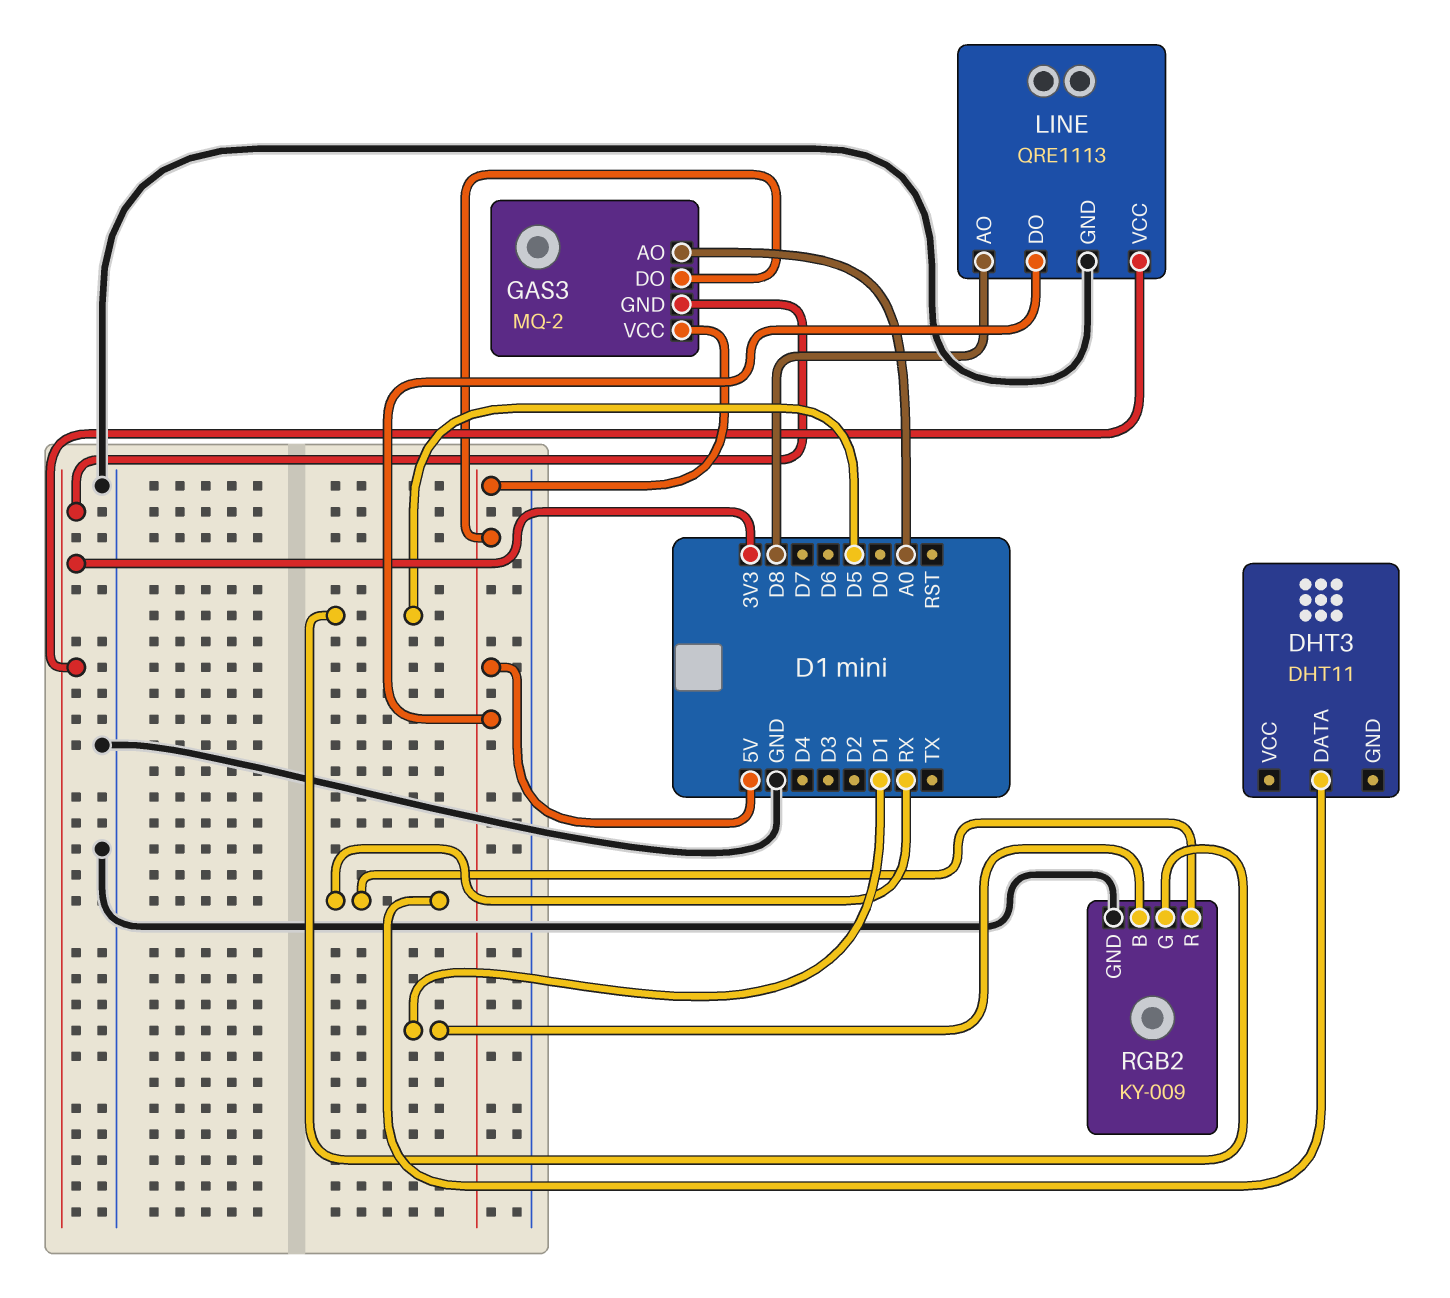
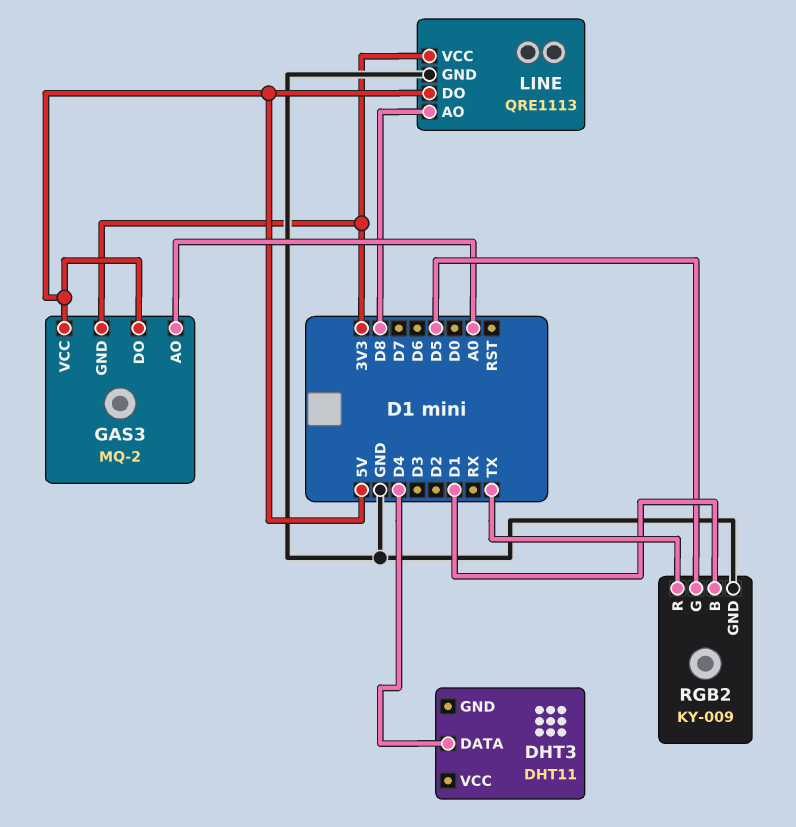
DHT3 pin DATA: RX -> D4
RGB2 pin R: RX -> TX

